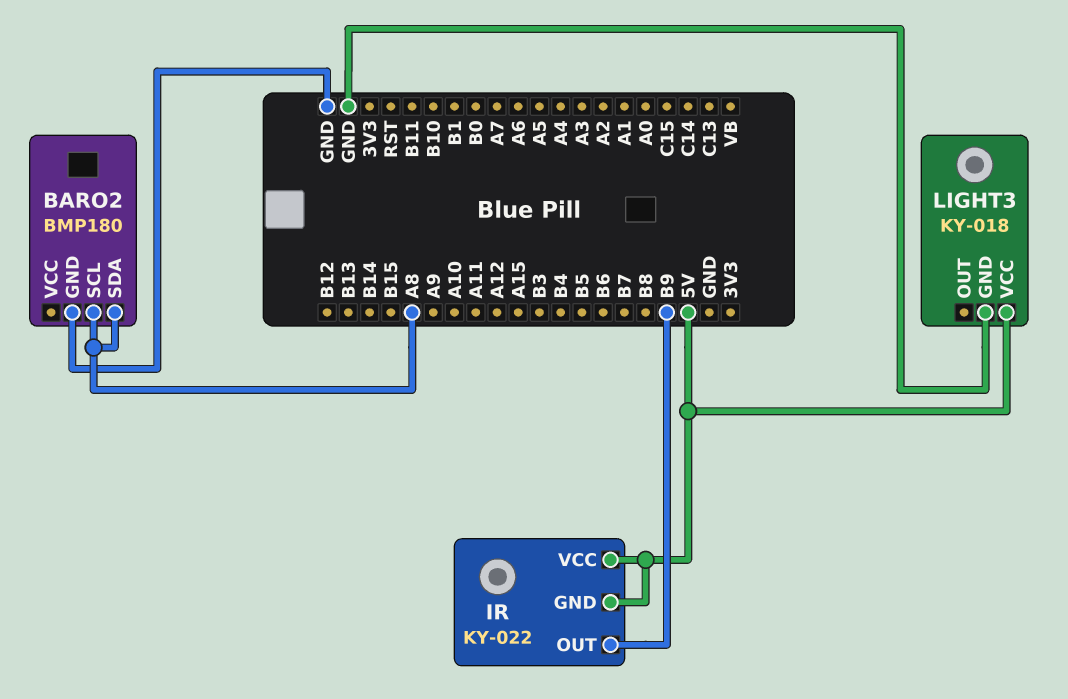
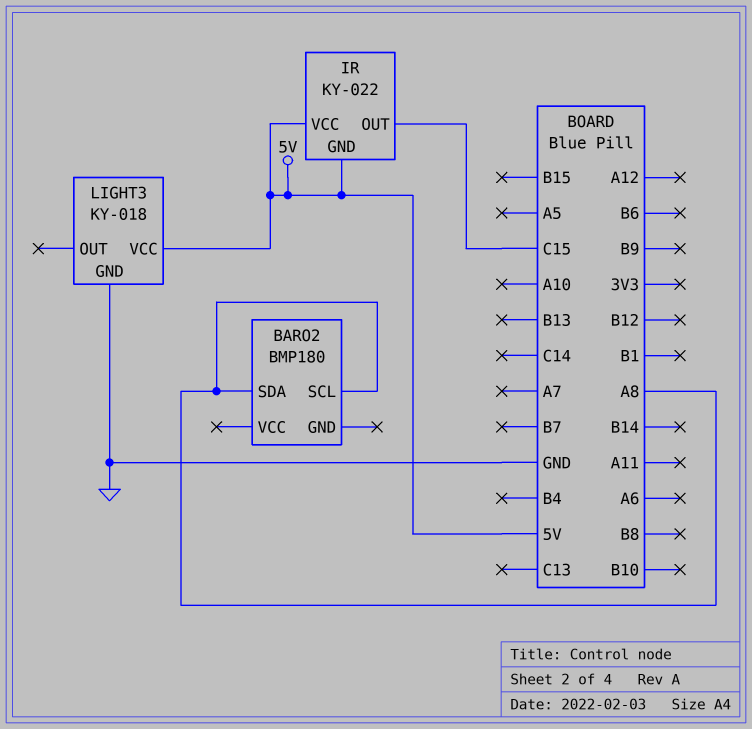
BARO2 pin GND: GND -> none
IR pin OUT: B9 -> C15

